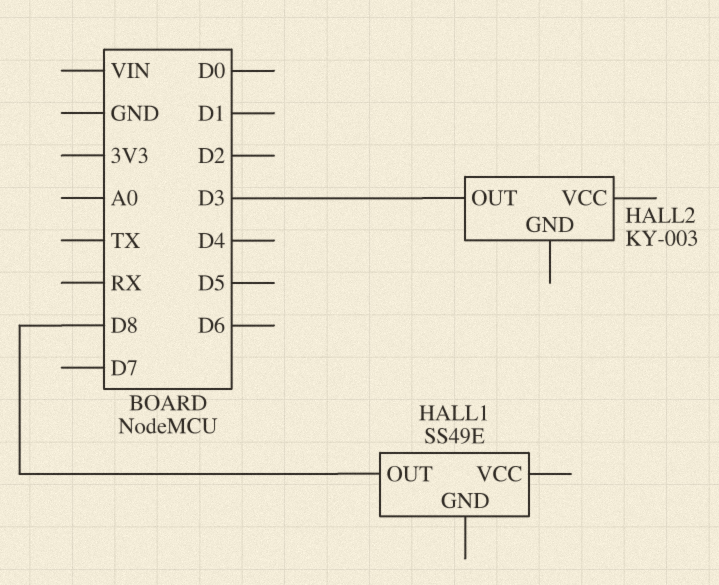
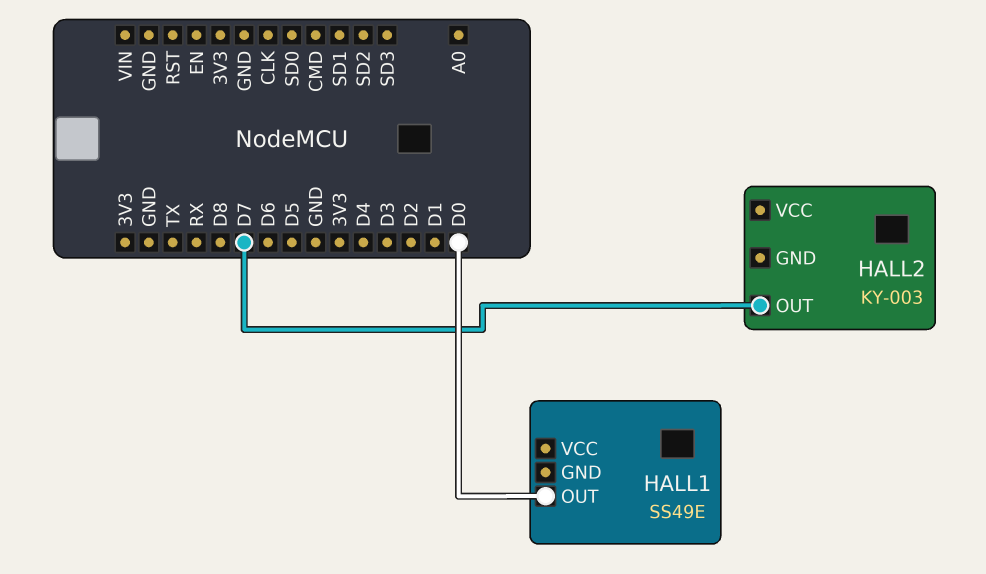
HALL1 pin OUT: D8 -> D0
HALL2 pin OUT: D3 -> D7

